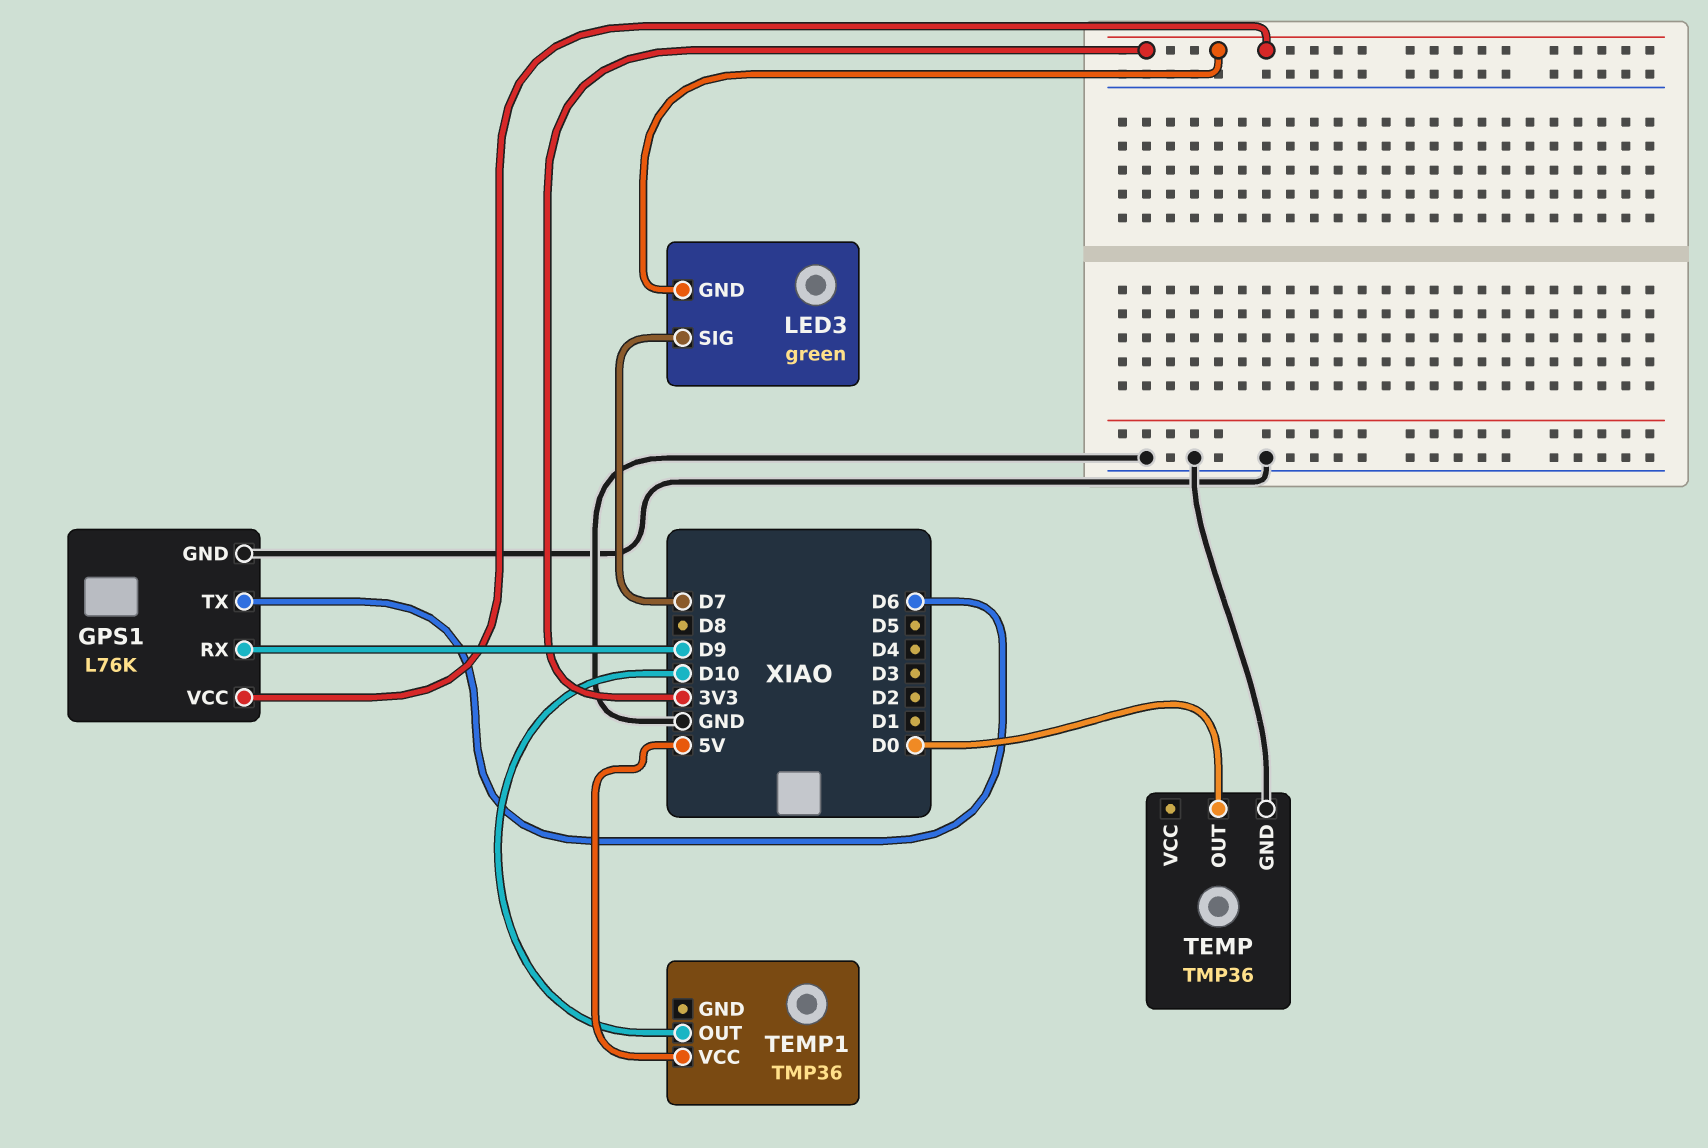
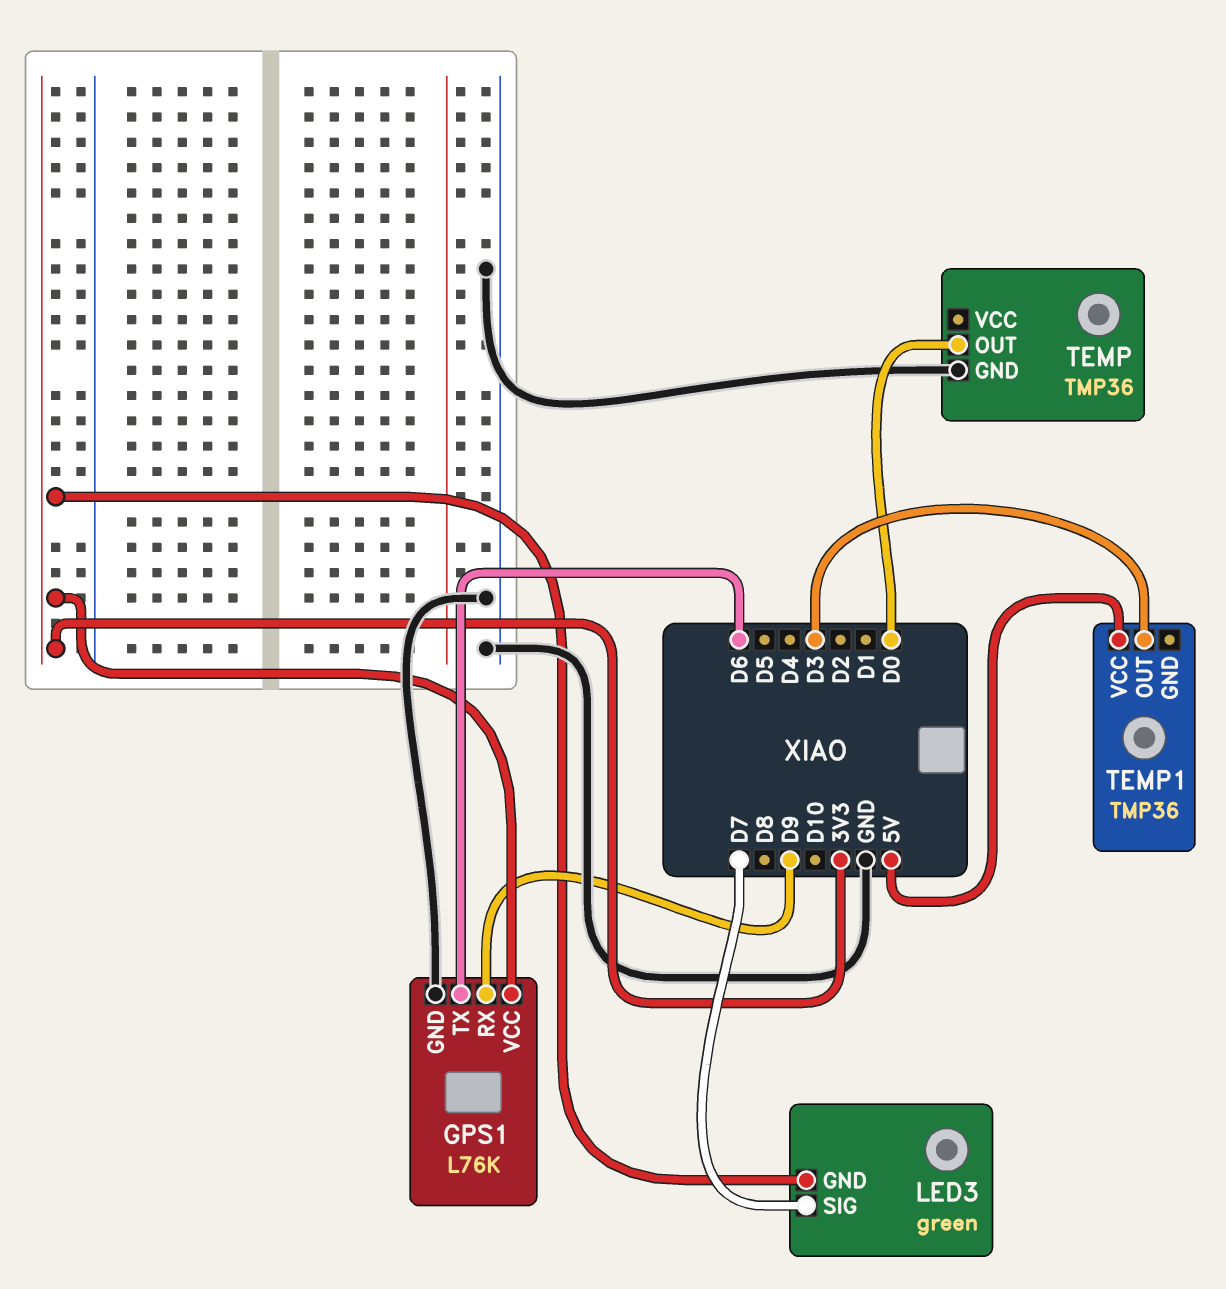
TEMP1 pin OUT: D10 -> D3

